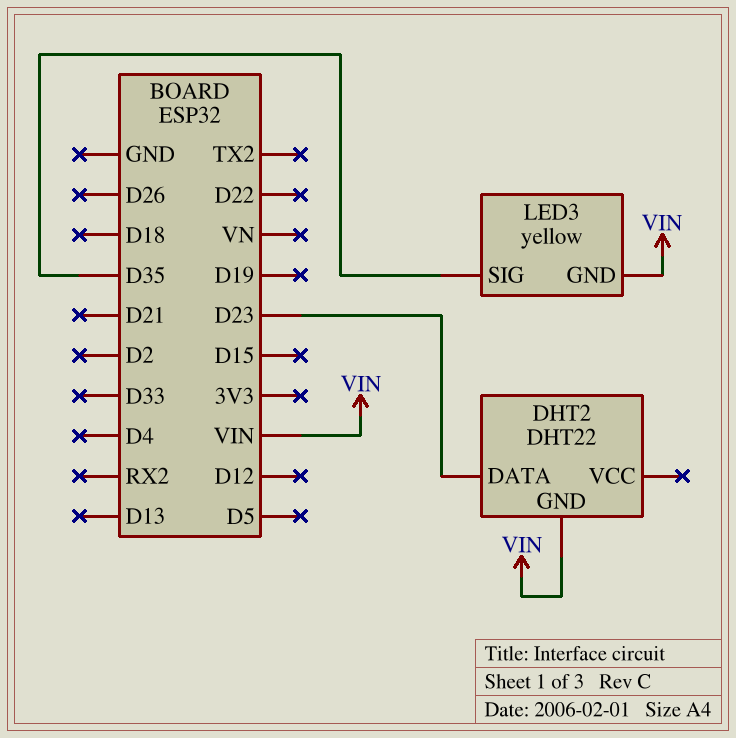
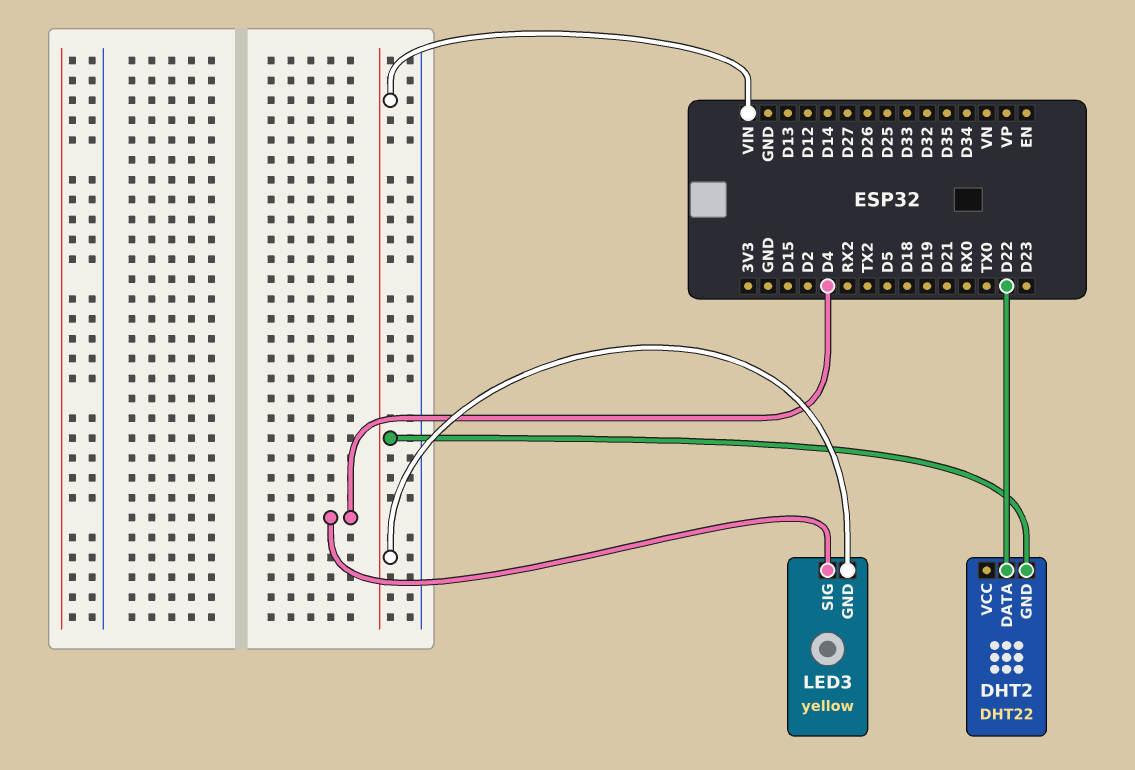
DHT2 pin DATA: D23 -> D22
LED3 pin SIG: D35 -> D4

